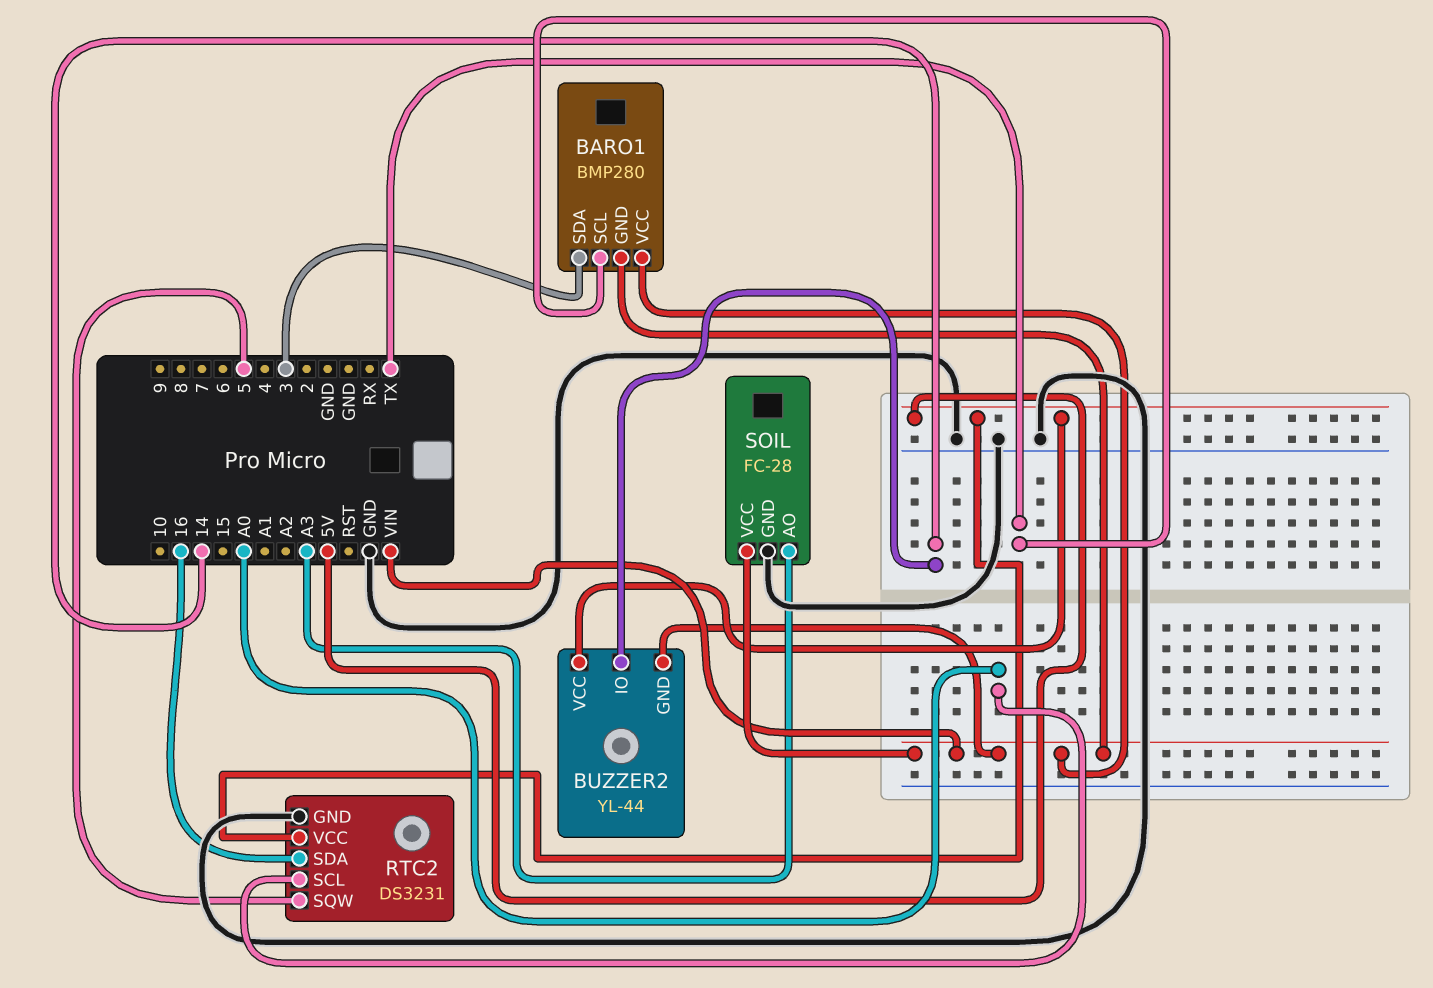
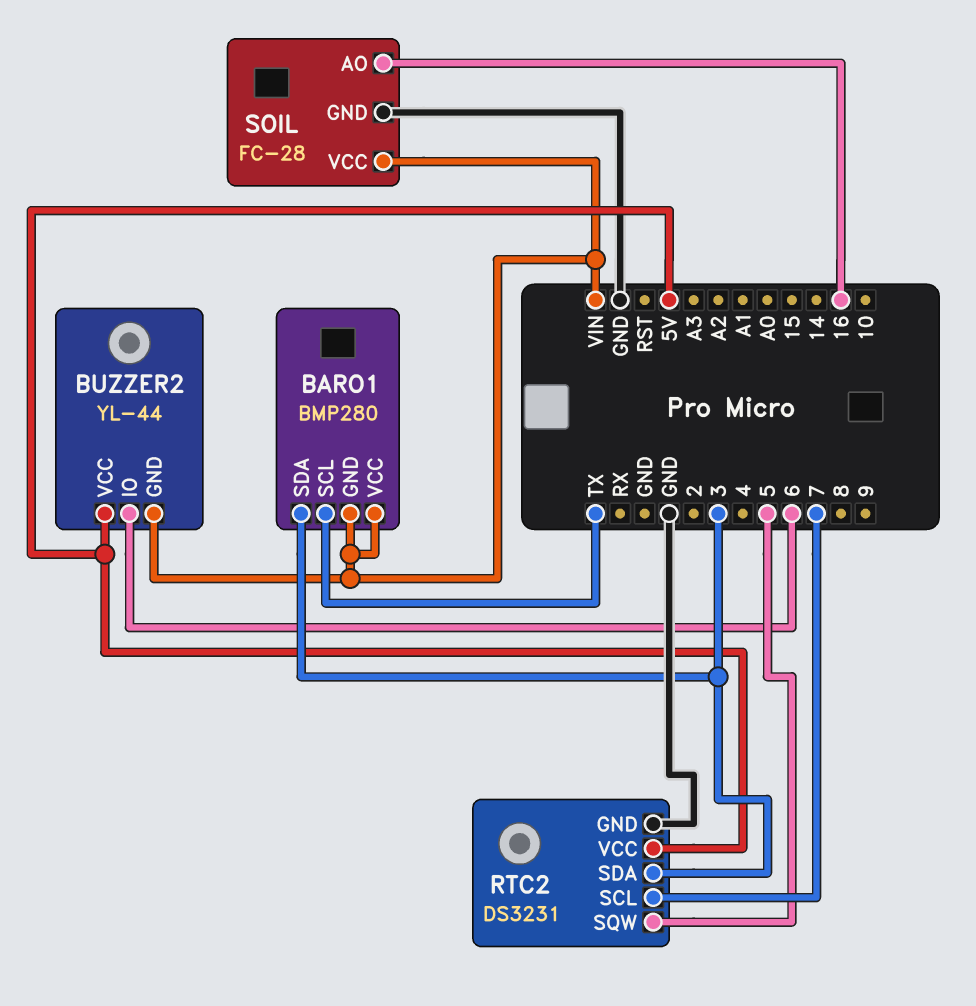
BUZZER2 pin IO: 14 -> 6
RTC2 pin SCL: A0 -> 7
RTC2 pin SDA: 16 -> 3
SOIL pin AO: A3 -> 16

